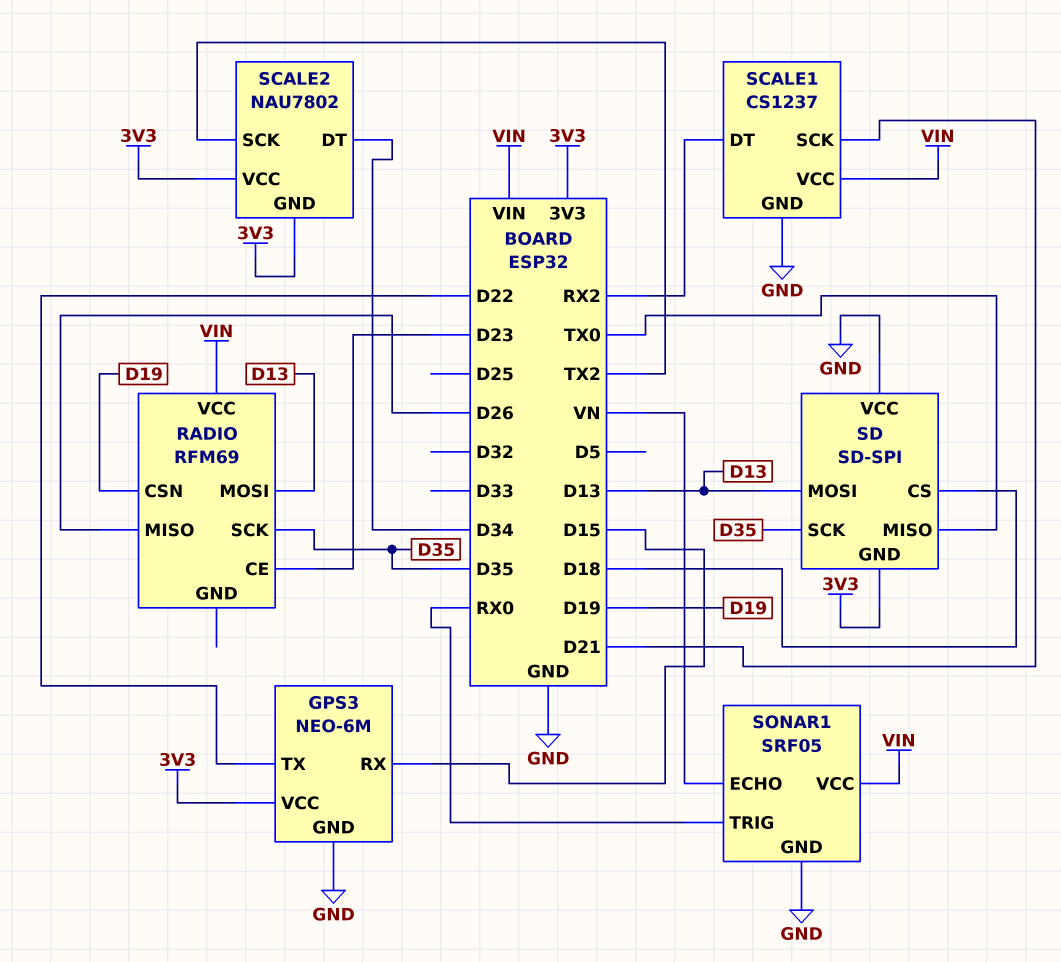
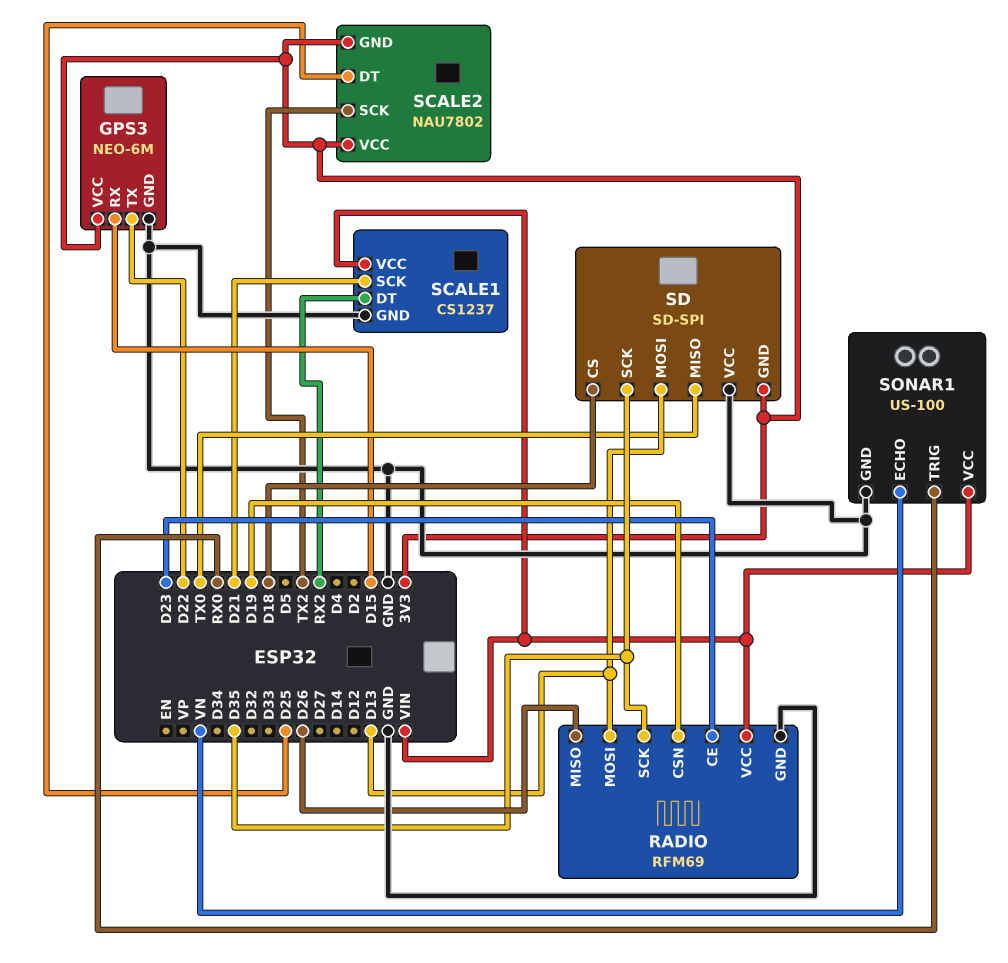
RADIO pin GND: none -> GND
SCALE2 pin DT: D34 -> D25
SONAR1: SRF05 -> US-100

